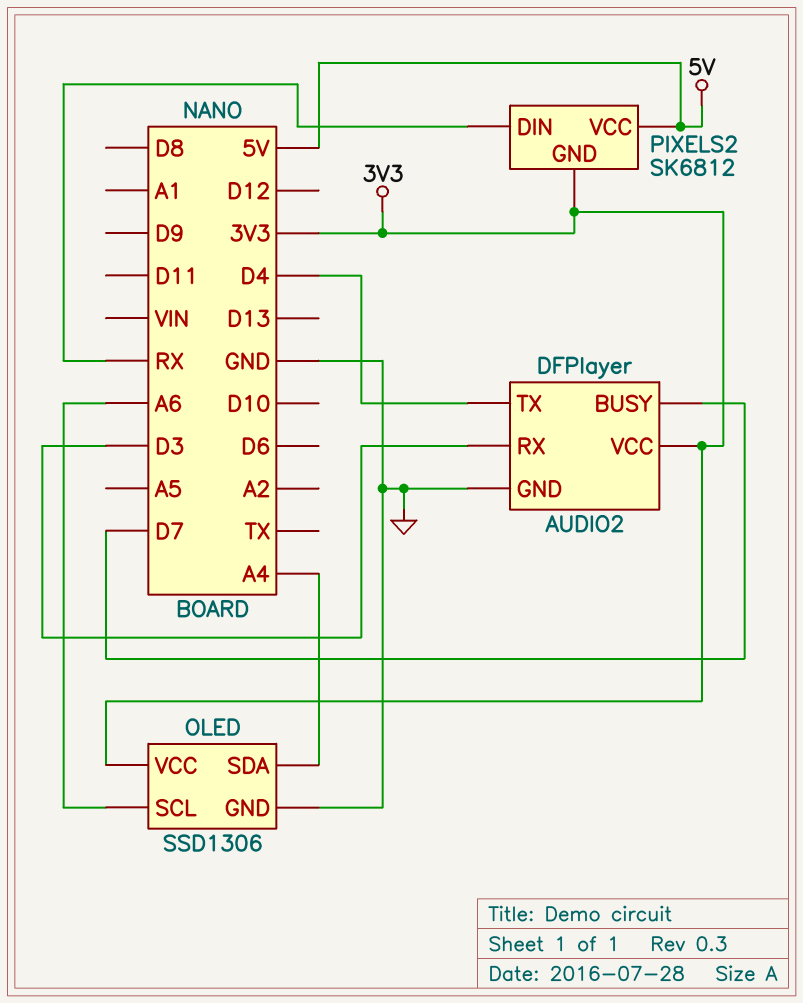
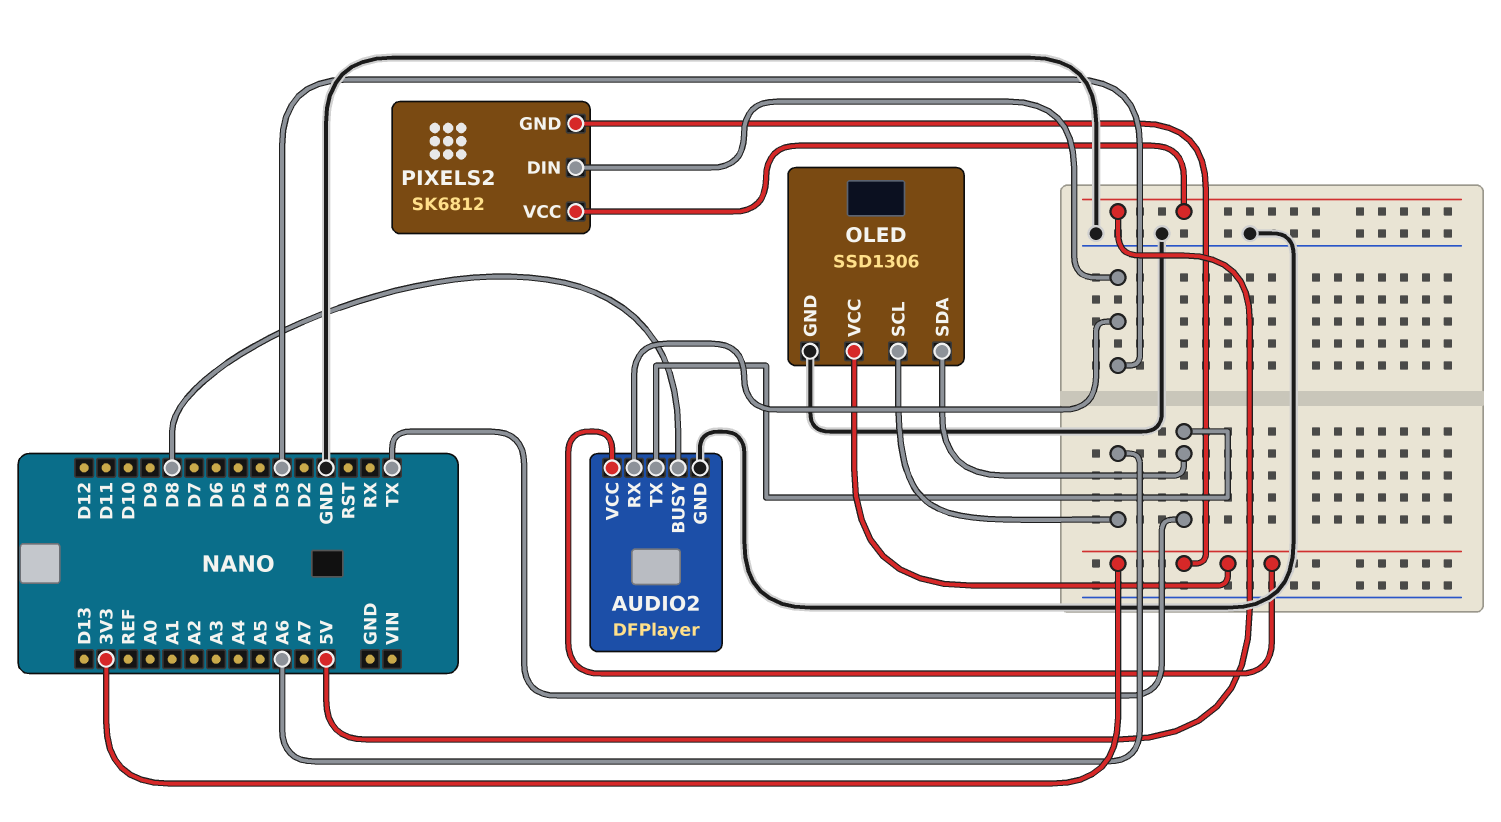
AUDIO2 pin BUSY: D7 -> D8
AUDIO2 pin TX: D4 -> TX
OLED pin SDA: A4 -> TX
PIXELS2 pin DIN: RX -> D3

